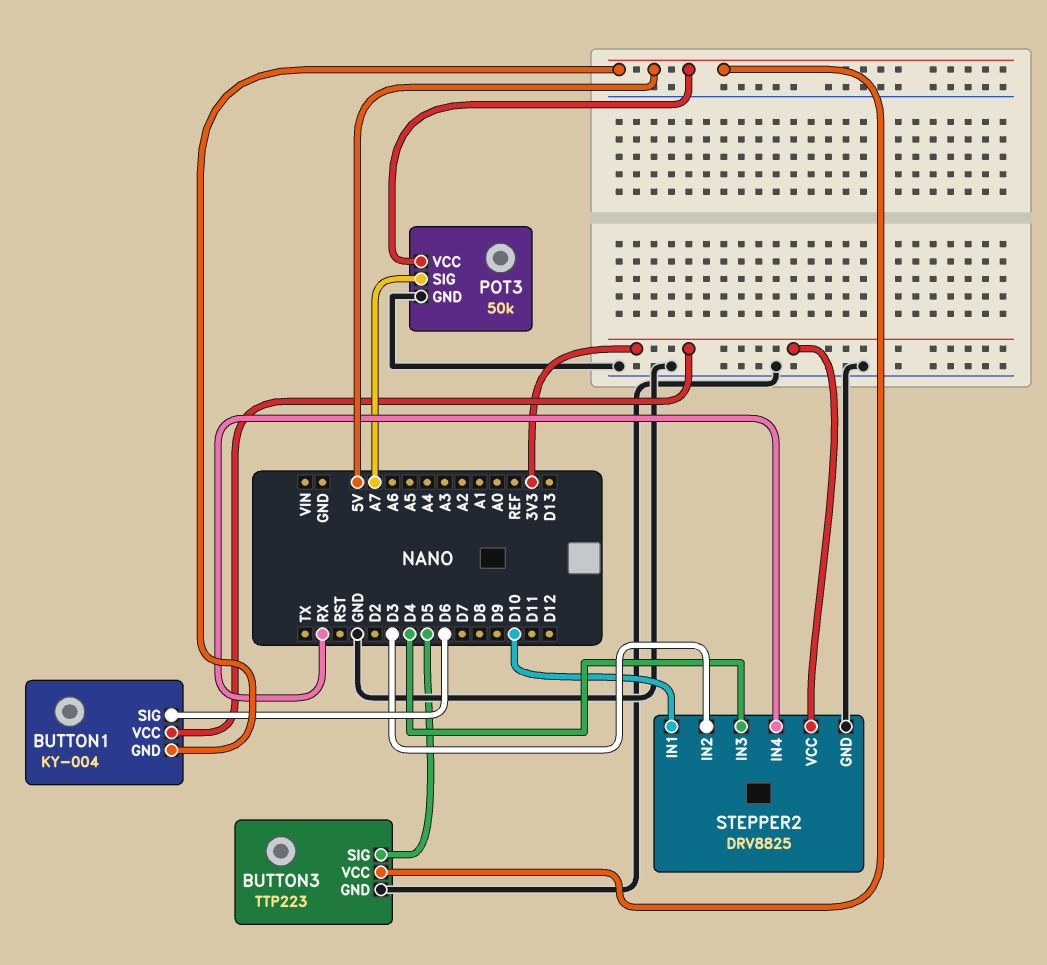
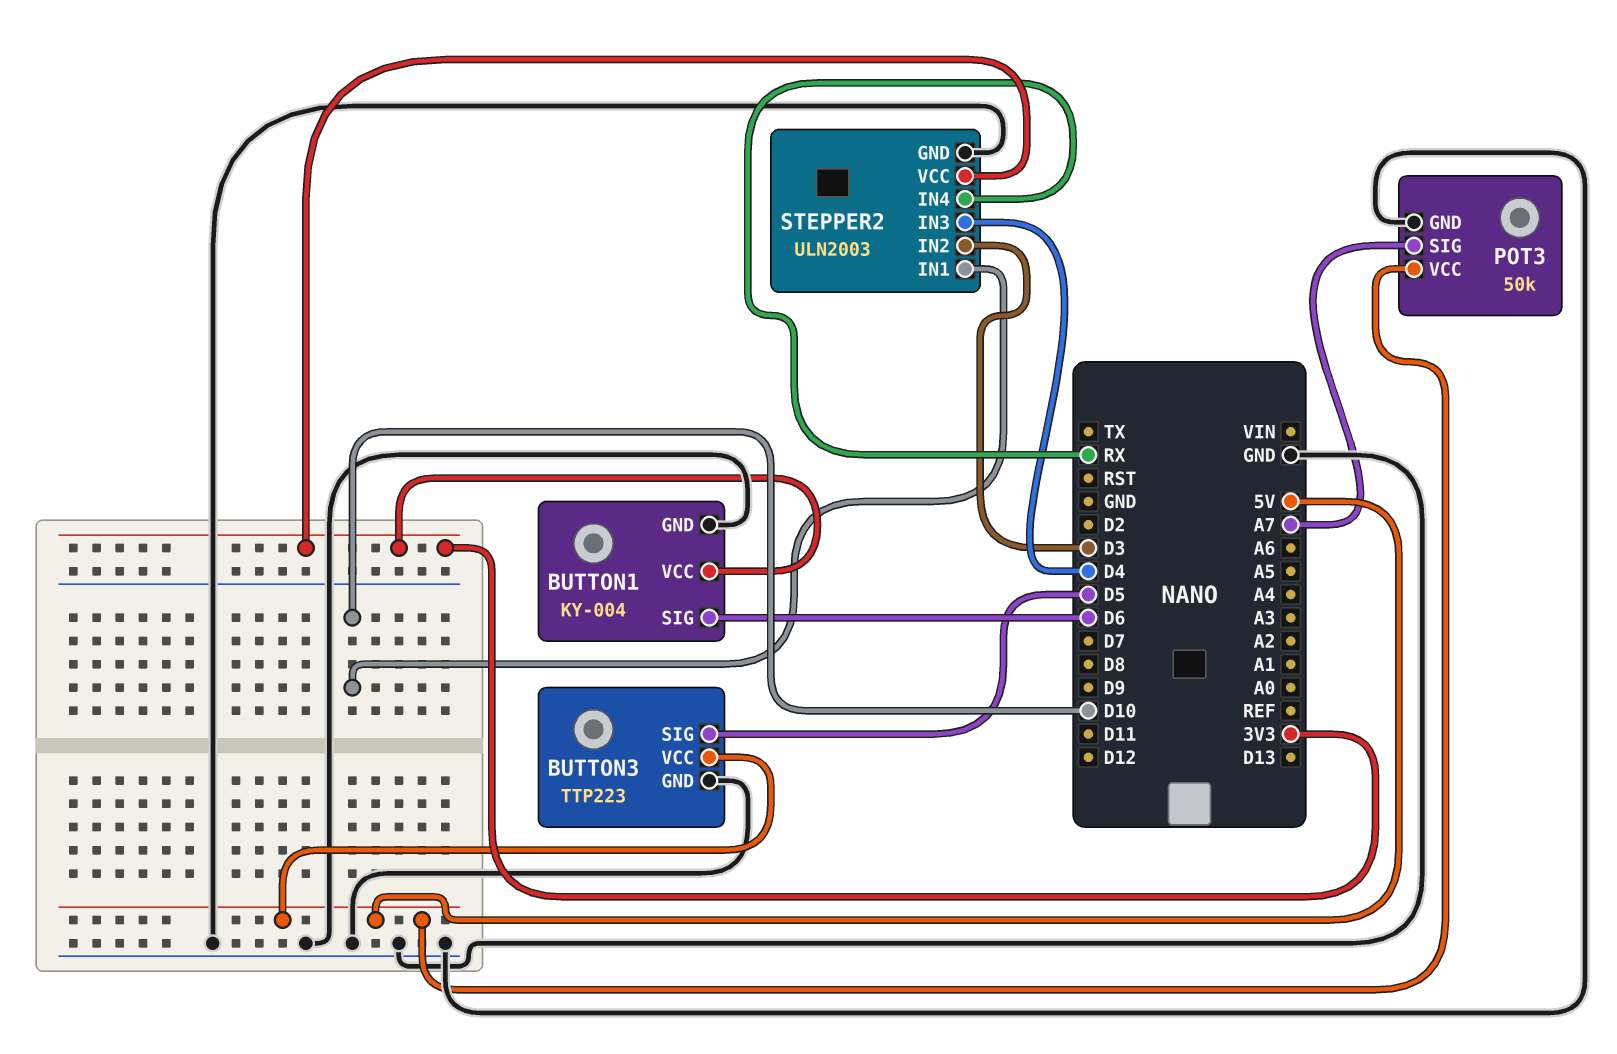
BUTTON1 pin GND: 5V -> GND
STEPPER2: DRV8825 -> ULN2003

